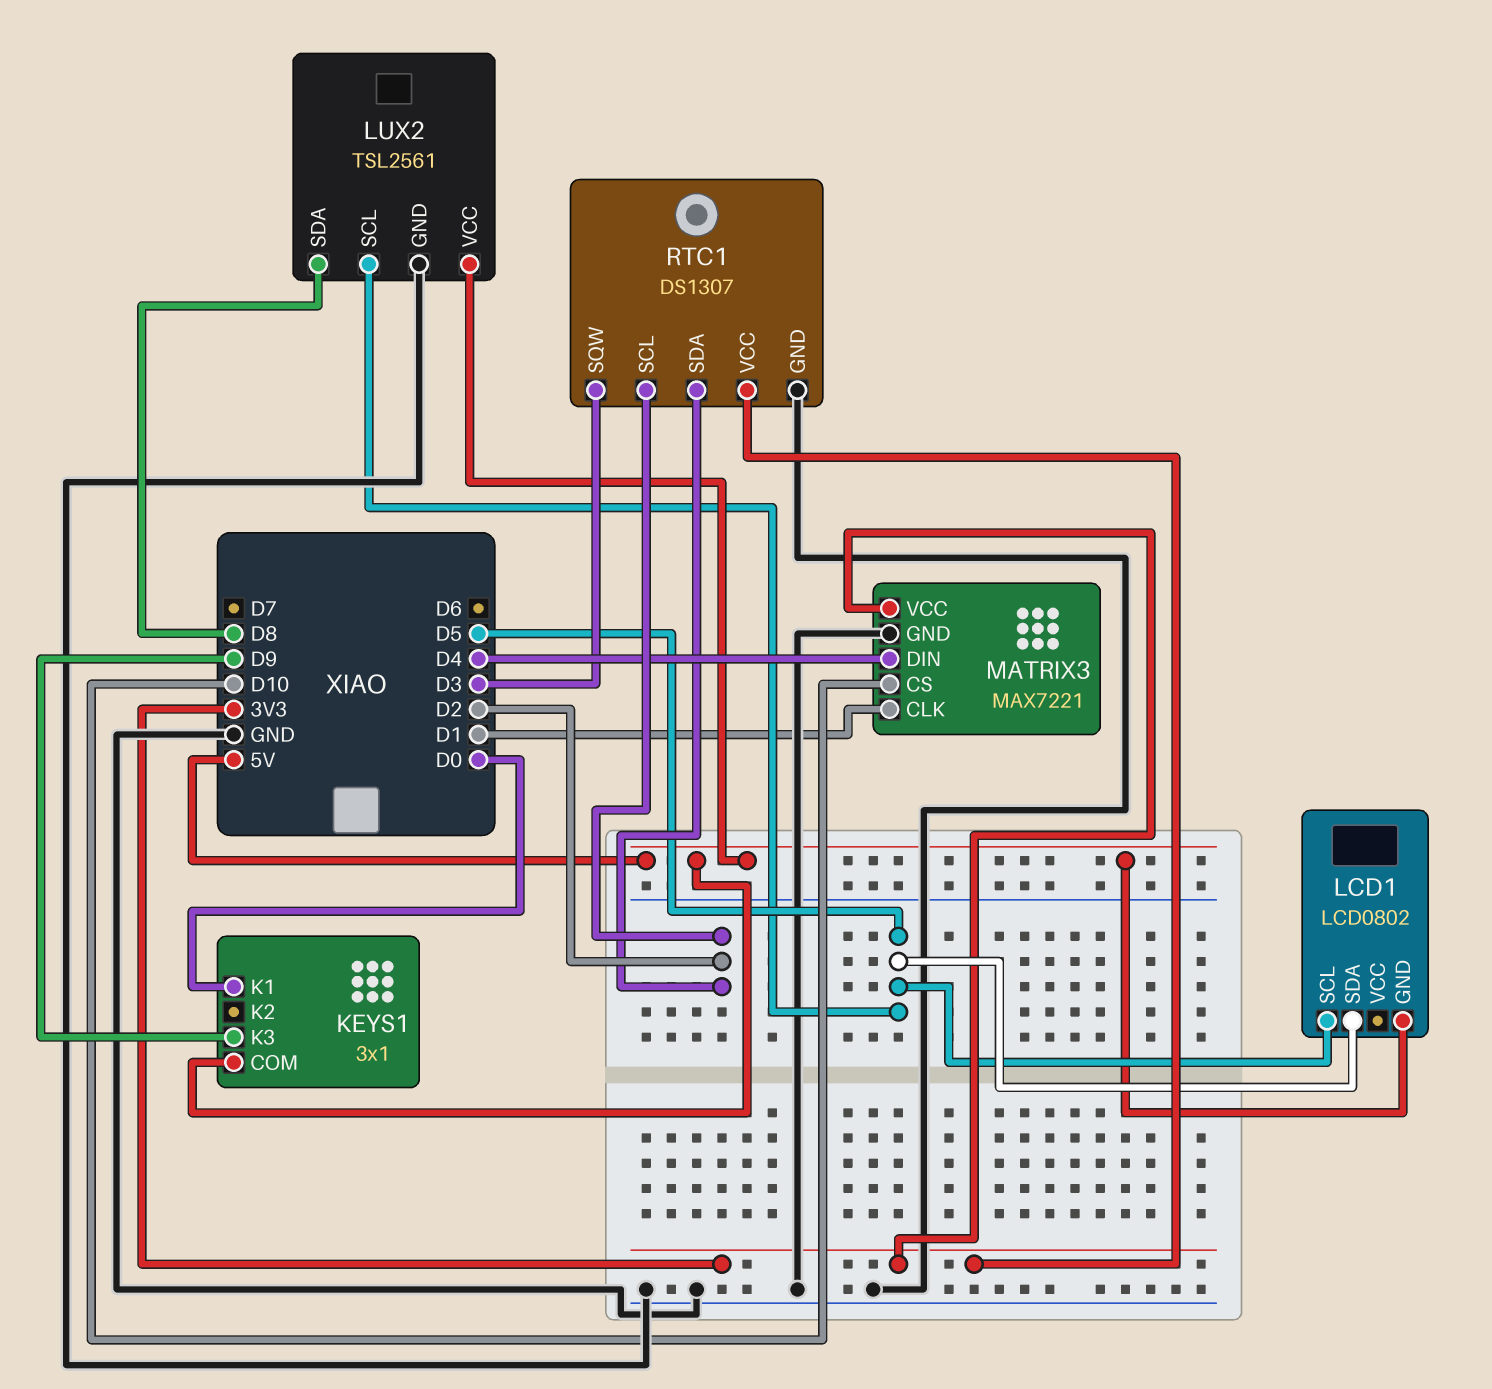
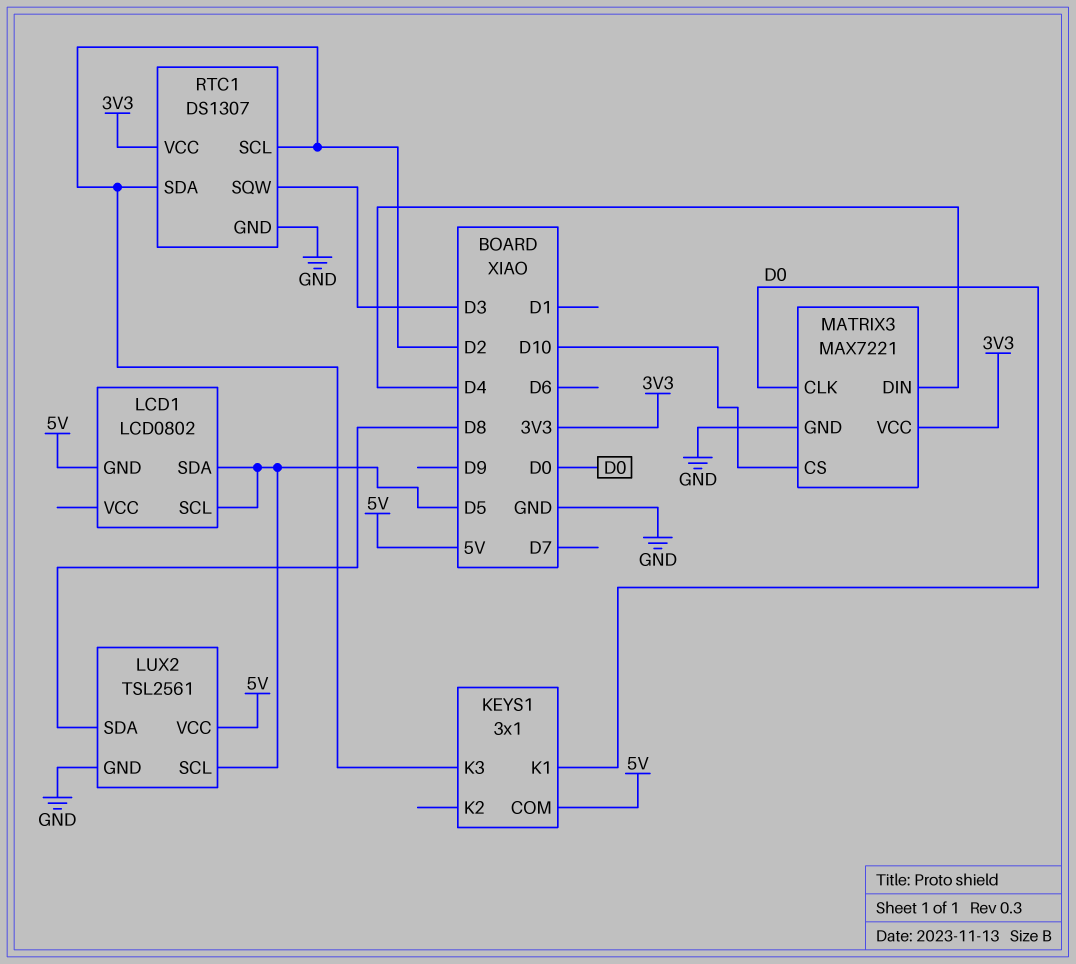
KEYS1 pin K3: D9 -> D2
MATRIX3 pin CLK: D1 -> D0

